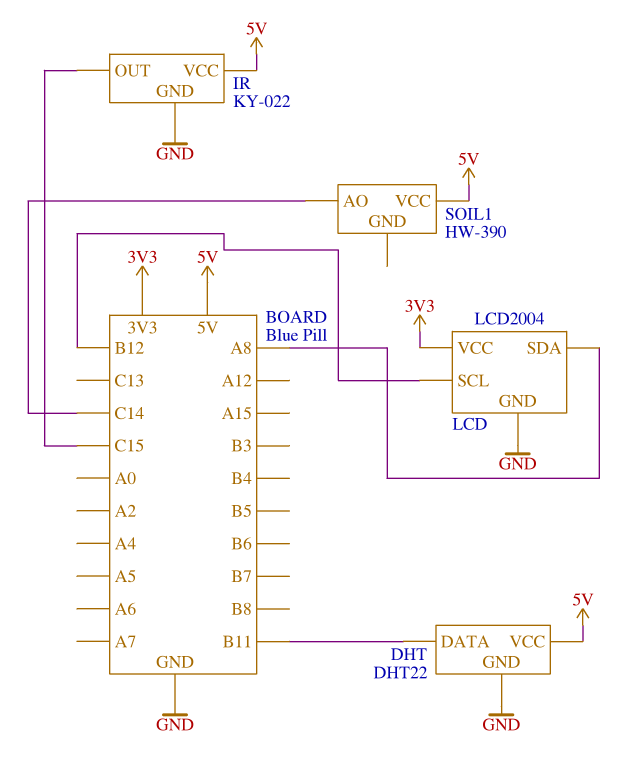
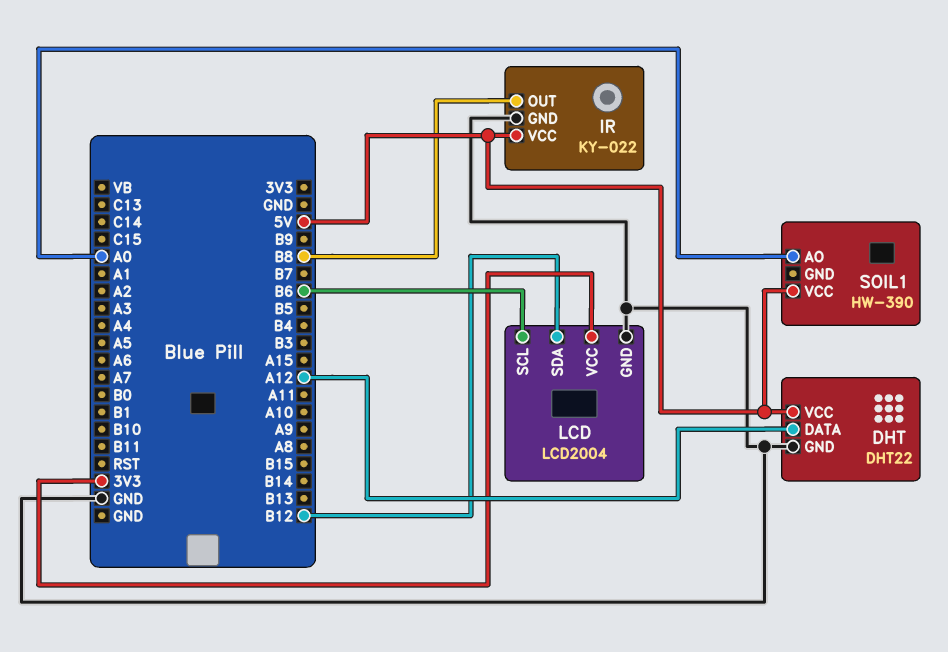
DHT pin DATA: B11 -> A12
IR pin OUT: C15 -> B8
LCD pin SCL: B12 -> B6
LCD pin SDA: A8 -> B12
SOIL1 pin AO: C14 -> A0

